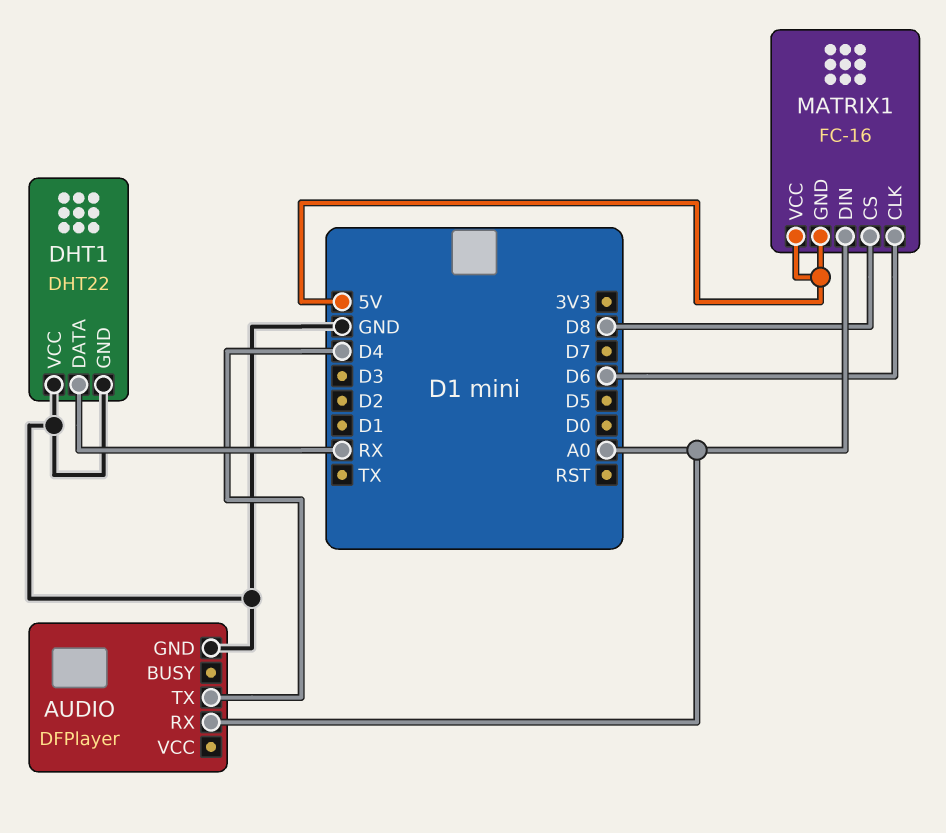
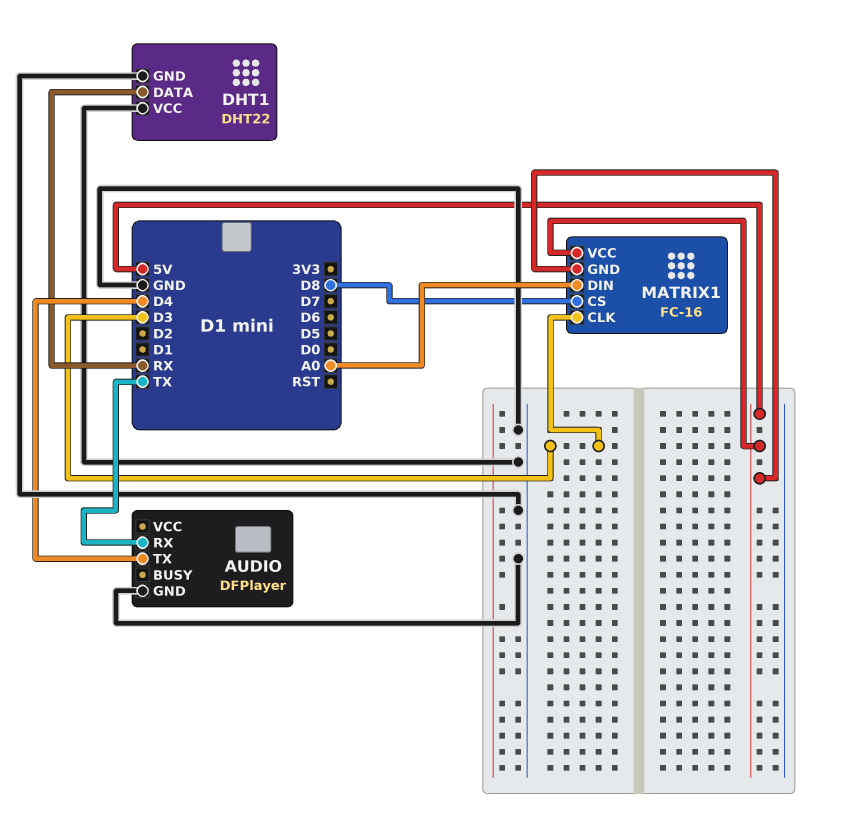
AUDIO pin RX: A0 -> TX
MATRIX1 pin CLK: D6 -> D3

